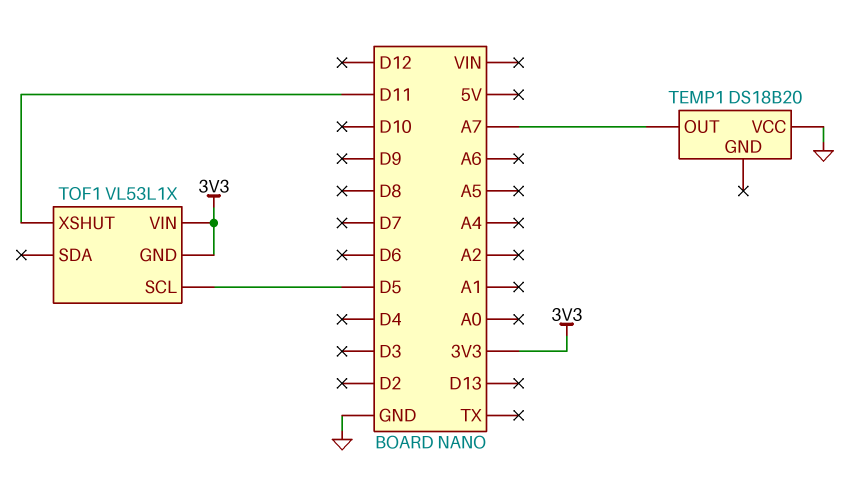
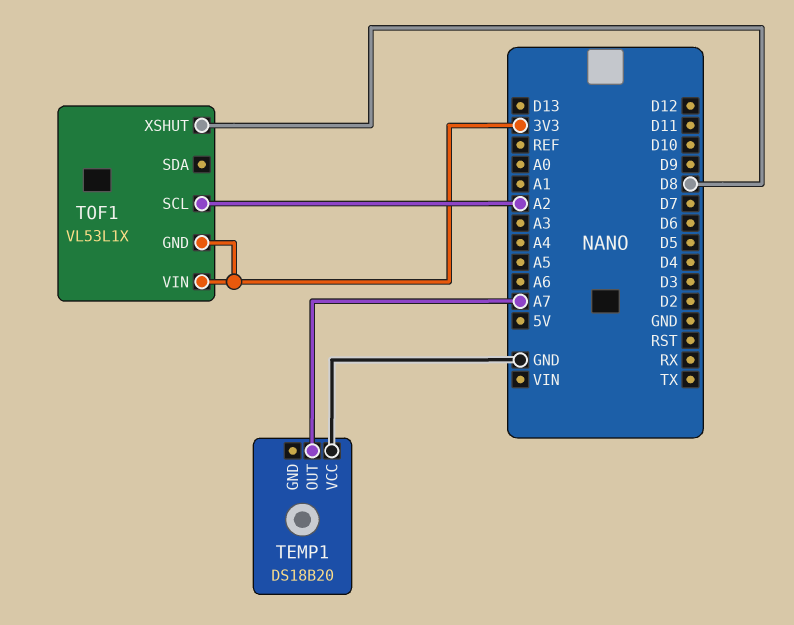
TOF1 pin SCL: D5 -> A2
TOF1 pin XSHUT: D11 -> D8

